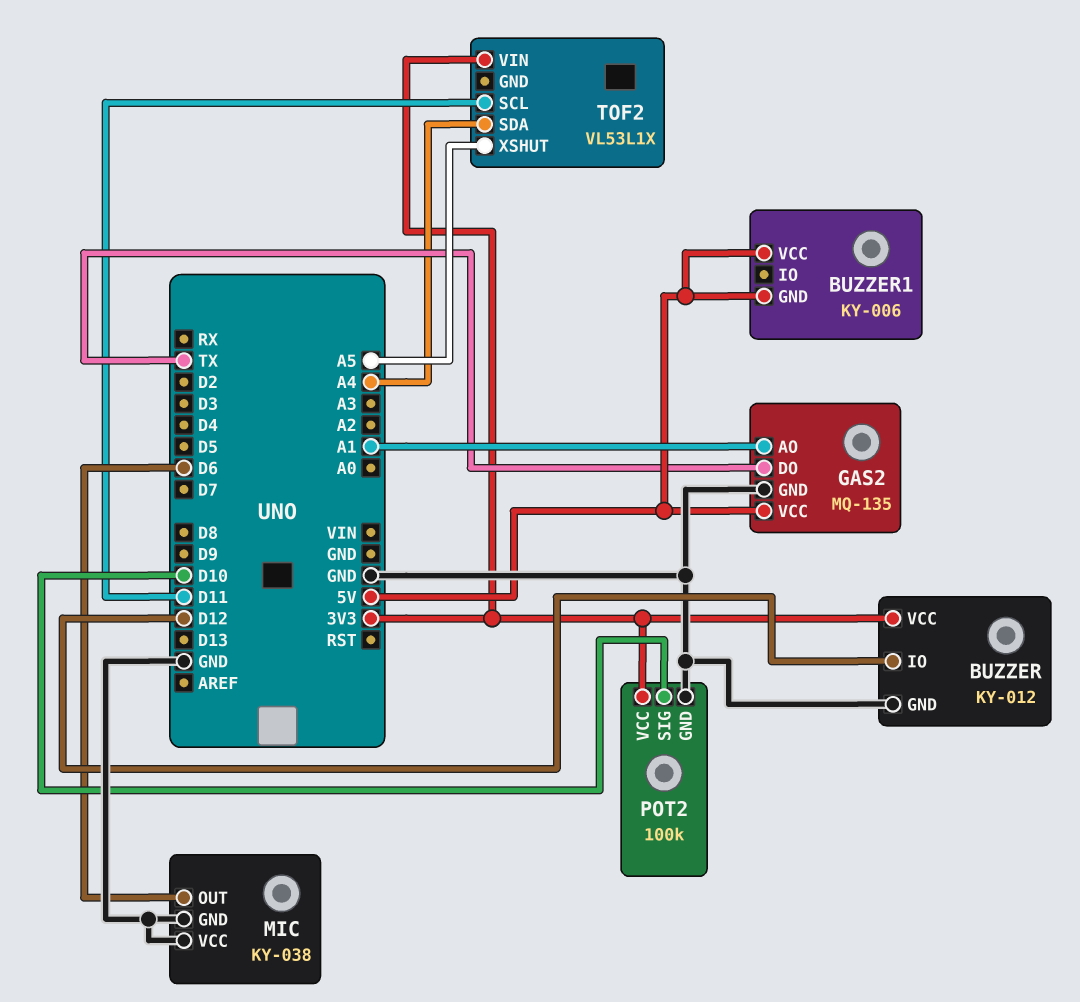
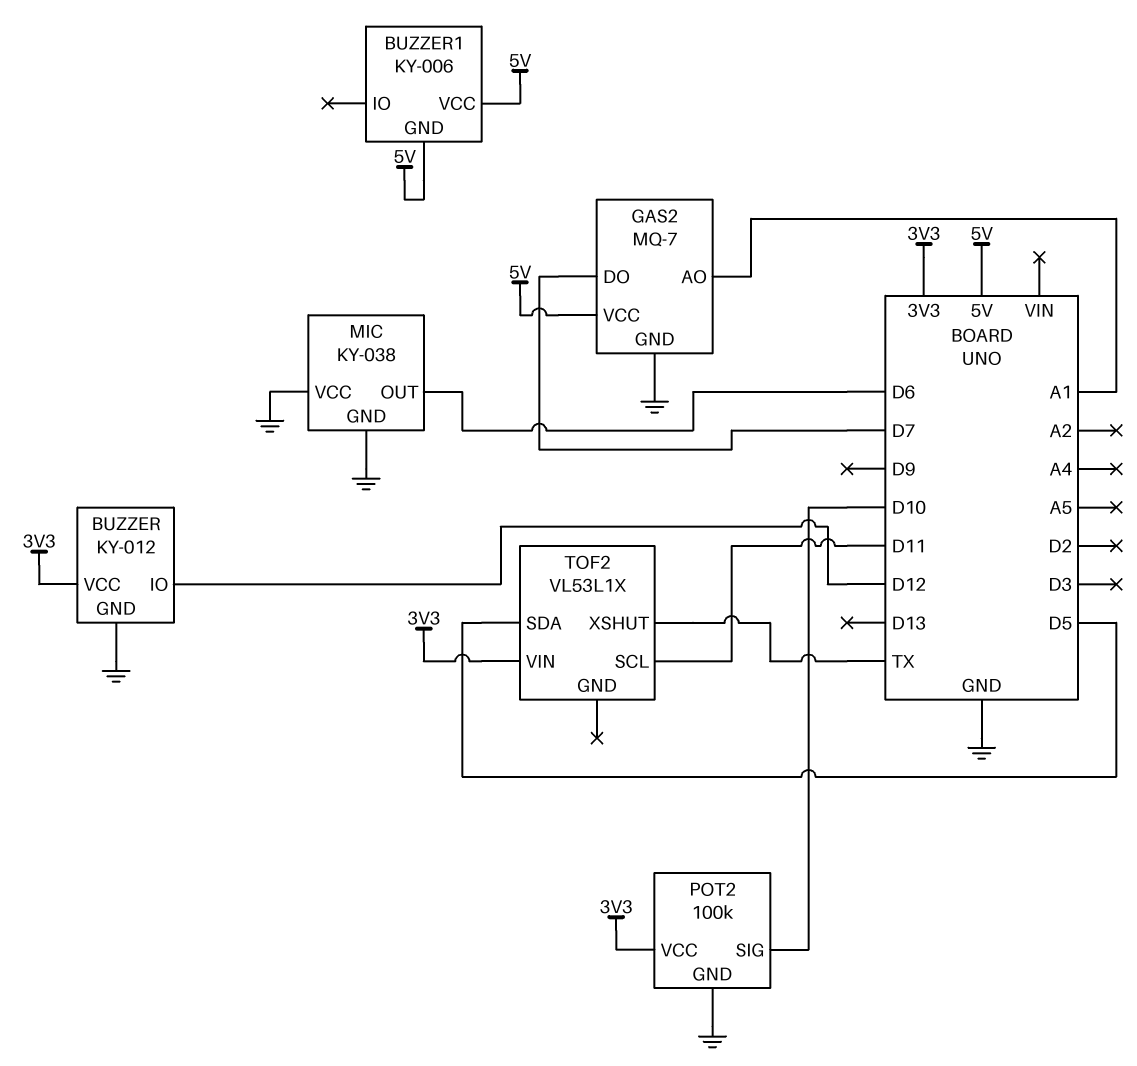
GAS2: MQ-135 -> MQ-7
GAS2 pin DO: TX -> D7
TOF2 pin SDA: A4 -> D5
TOF2 pin XSHUT: A5 -> TX

